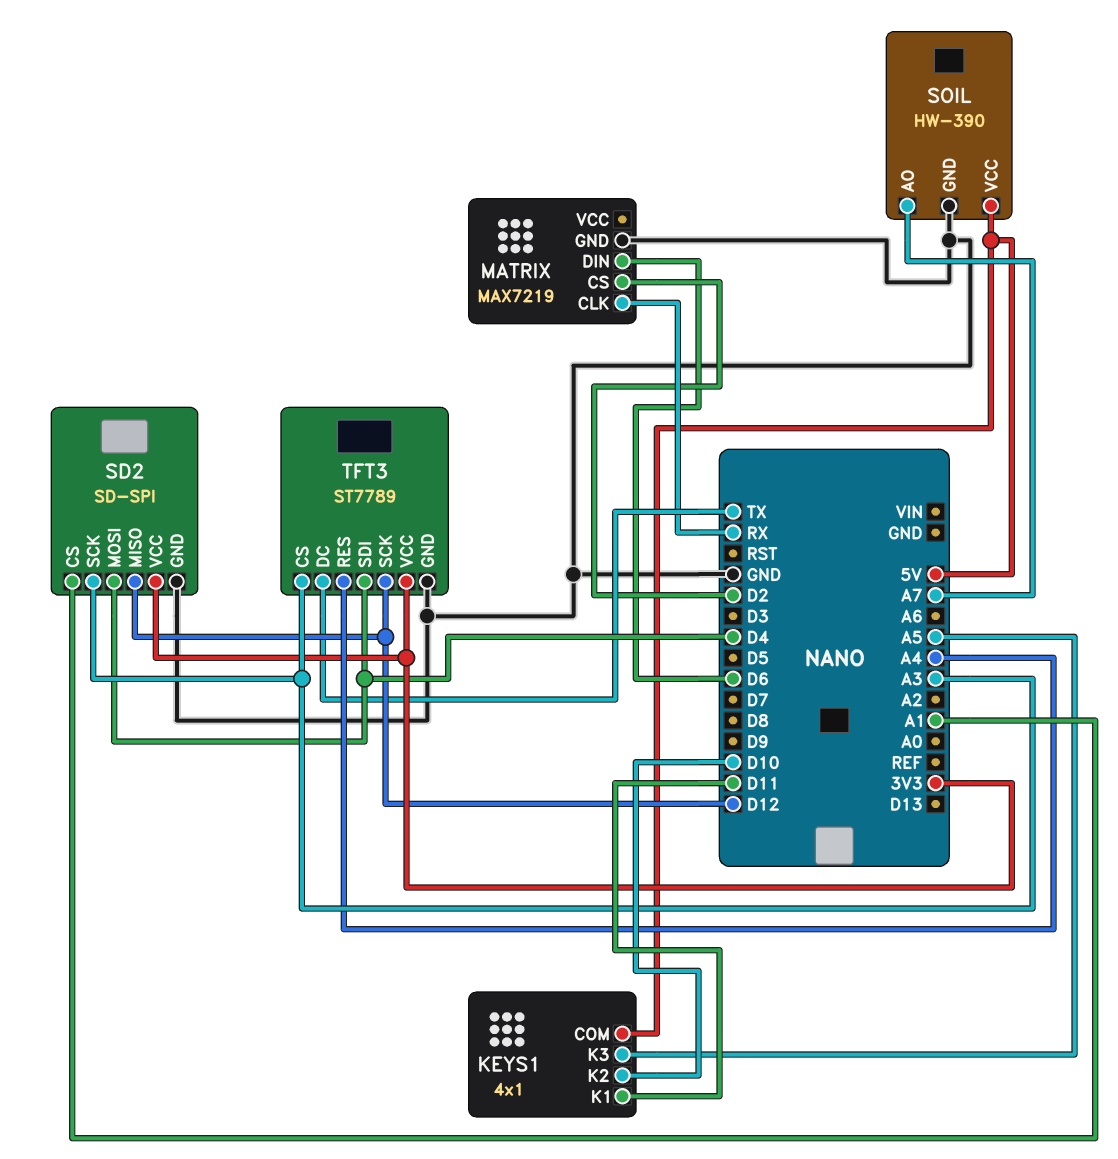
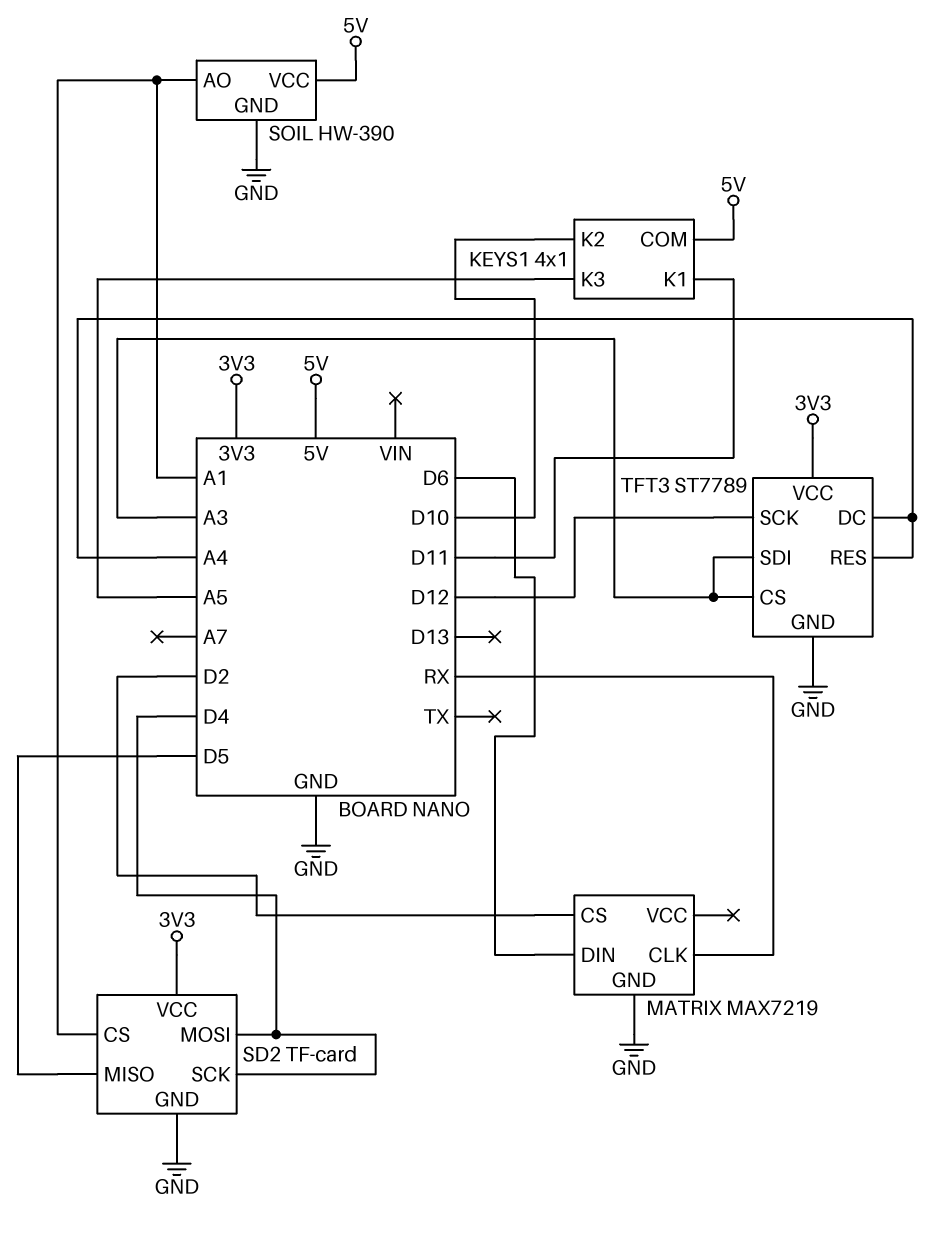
SD2: SD-SPI -> TF-card
SD2 pin MISO: D12 -> D5
SD2 pin SCK: A3 -> D4
SOIL pin AO: A7 -> A1
TFT3 pin DC: TX -> A4
TFT3 pin SDI: D4 -> A3

